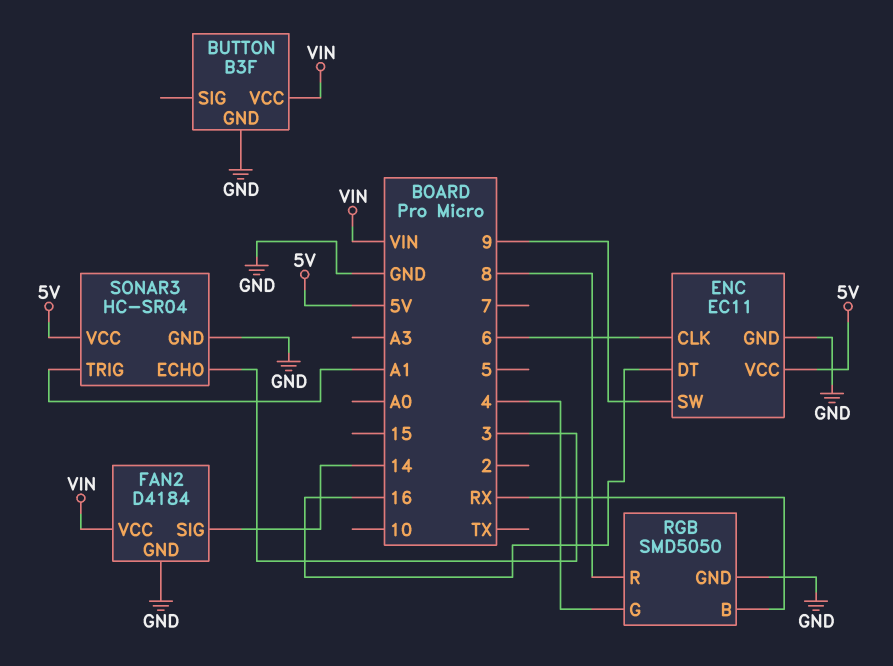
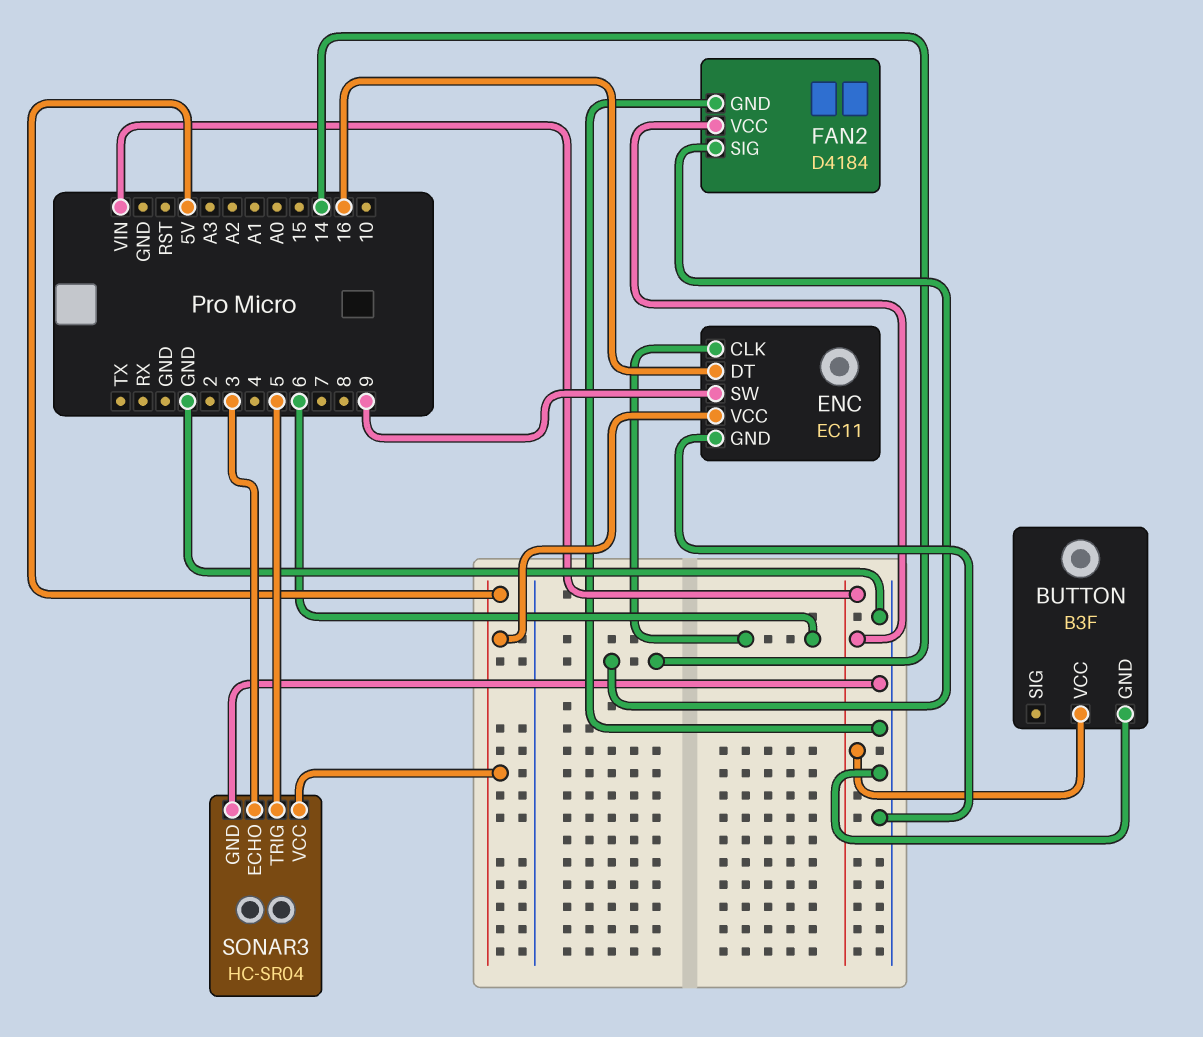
RGB: SMD5050 -> none
RGB pin B: RX -> none
RGB pin G: 4 -> none
RGB pin GND: GND -> none
RGB pin R: 8 -> none
SONAR3 pin TRIG: A1 -> 5

